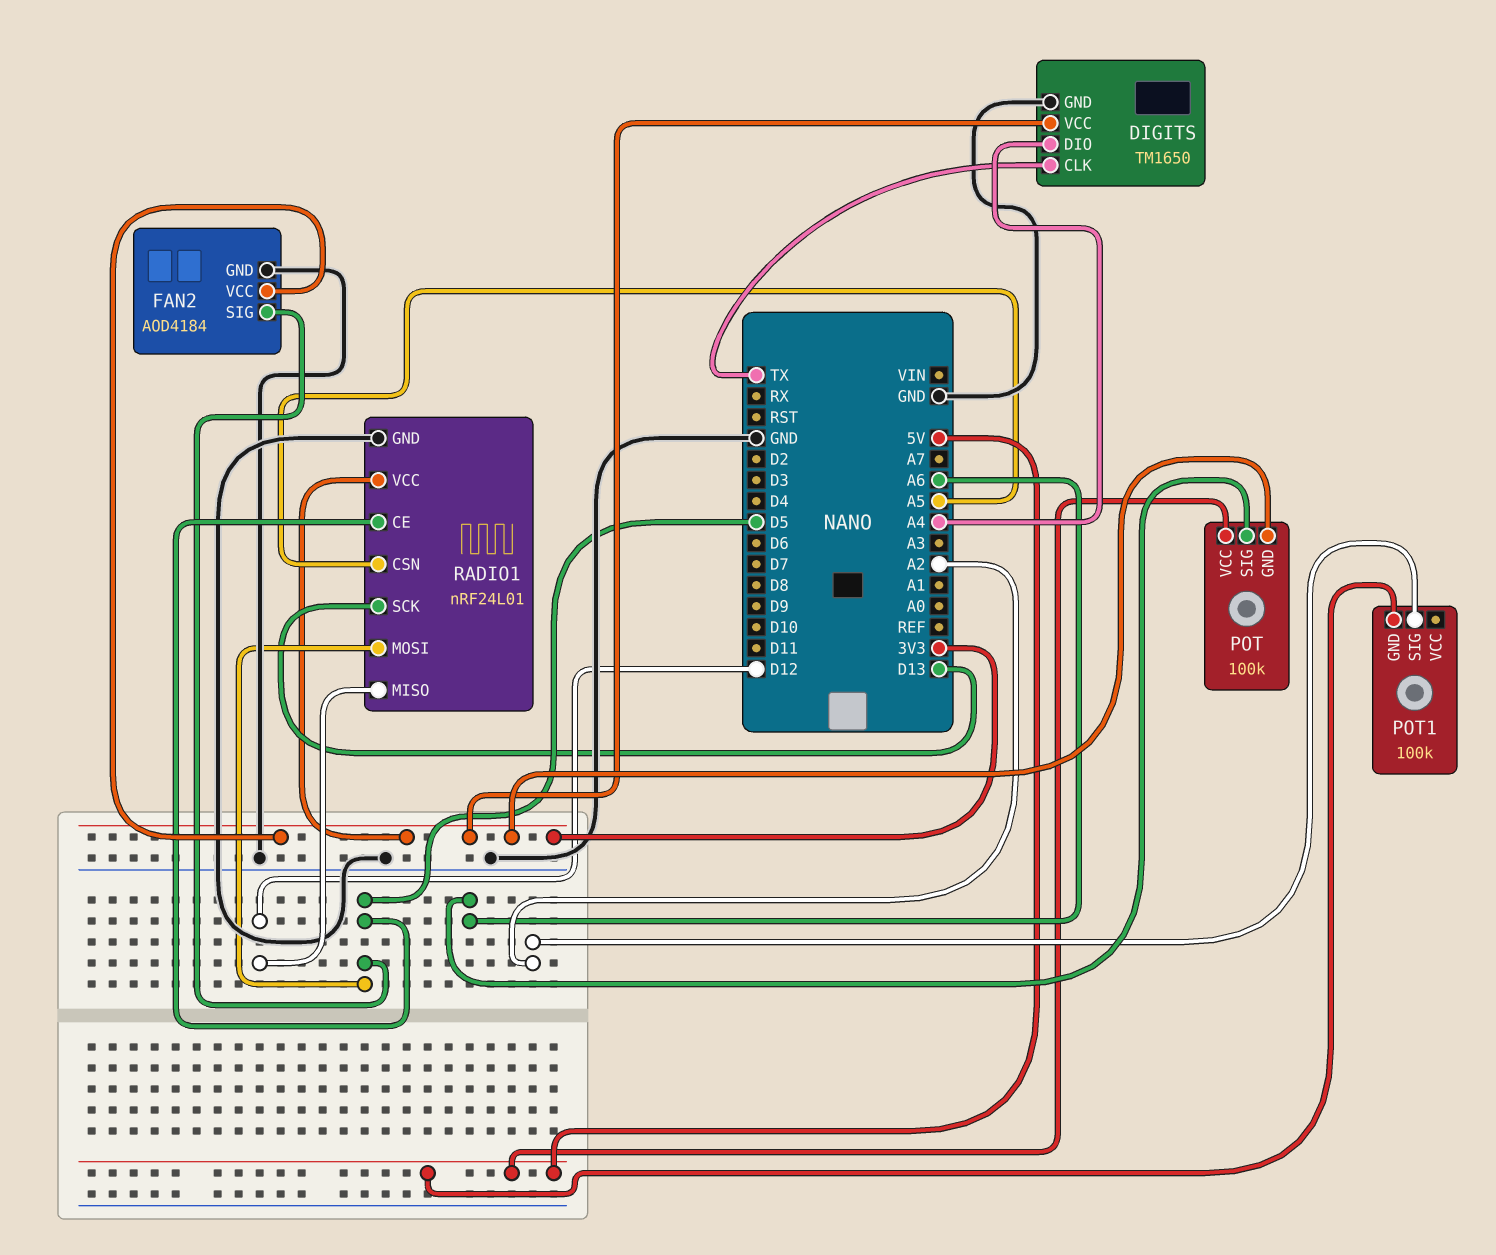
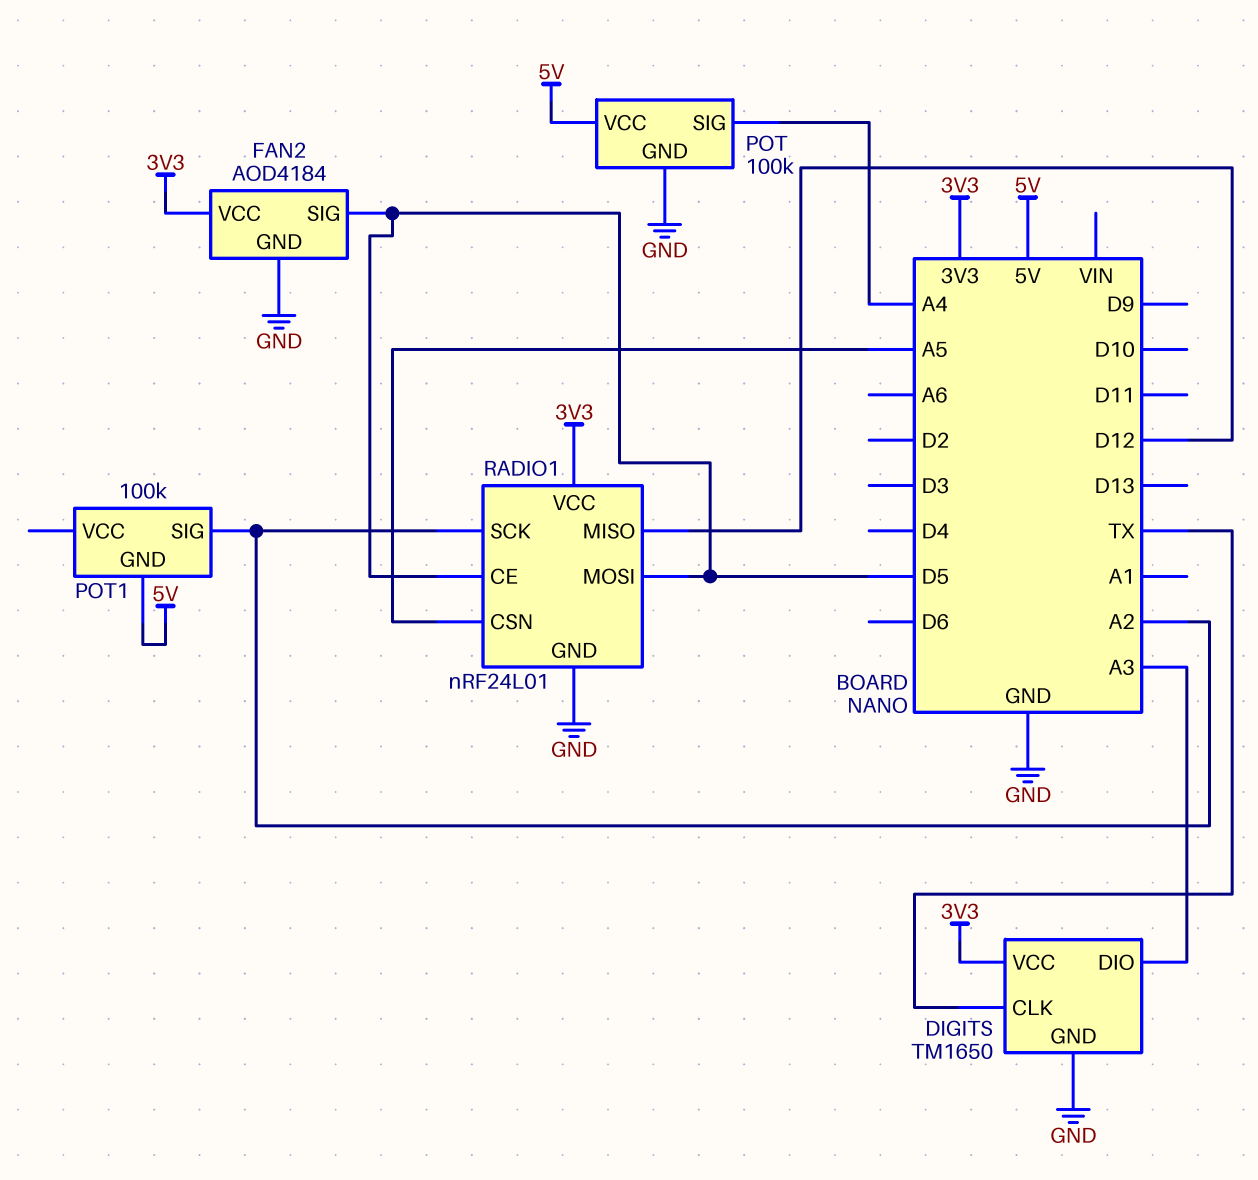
DIGITS pin DIO: A4 -> A3
POT pin GND: 3V3 -> GND
POT pin SIG: A6 -> A4
RADIO1 pin SCK: D13 -> A2

